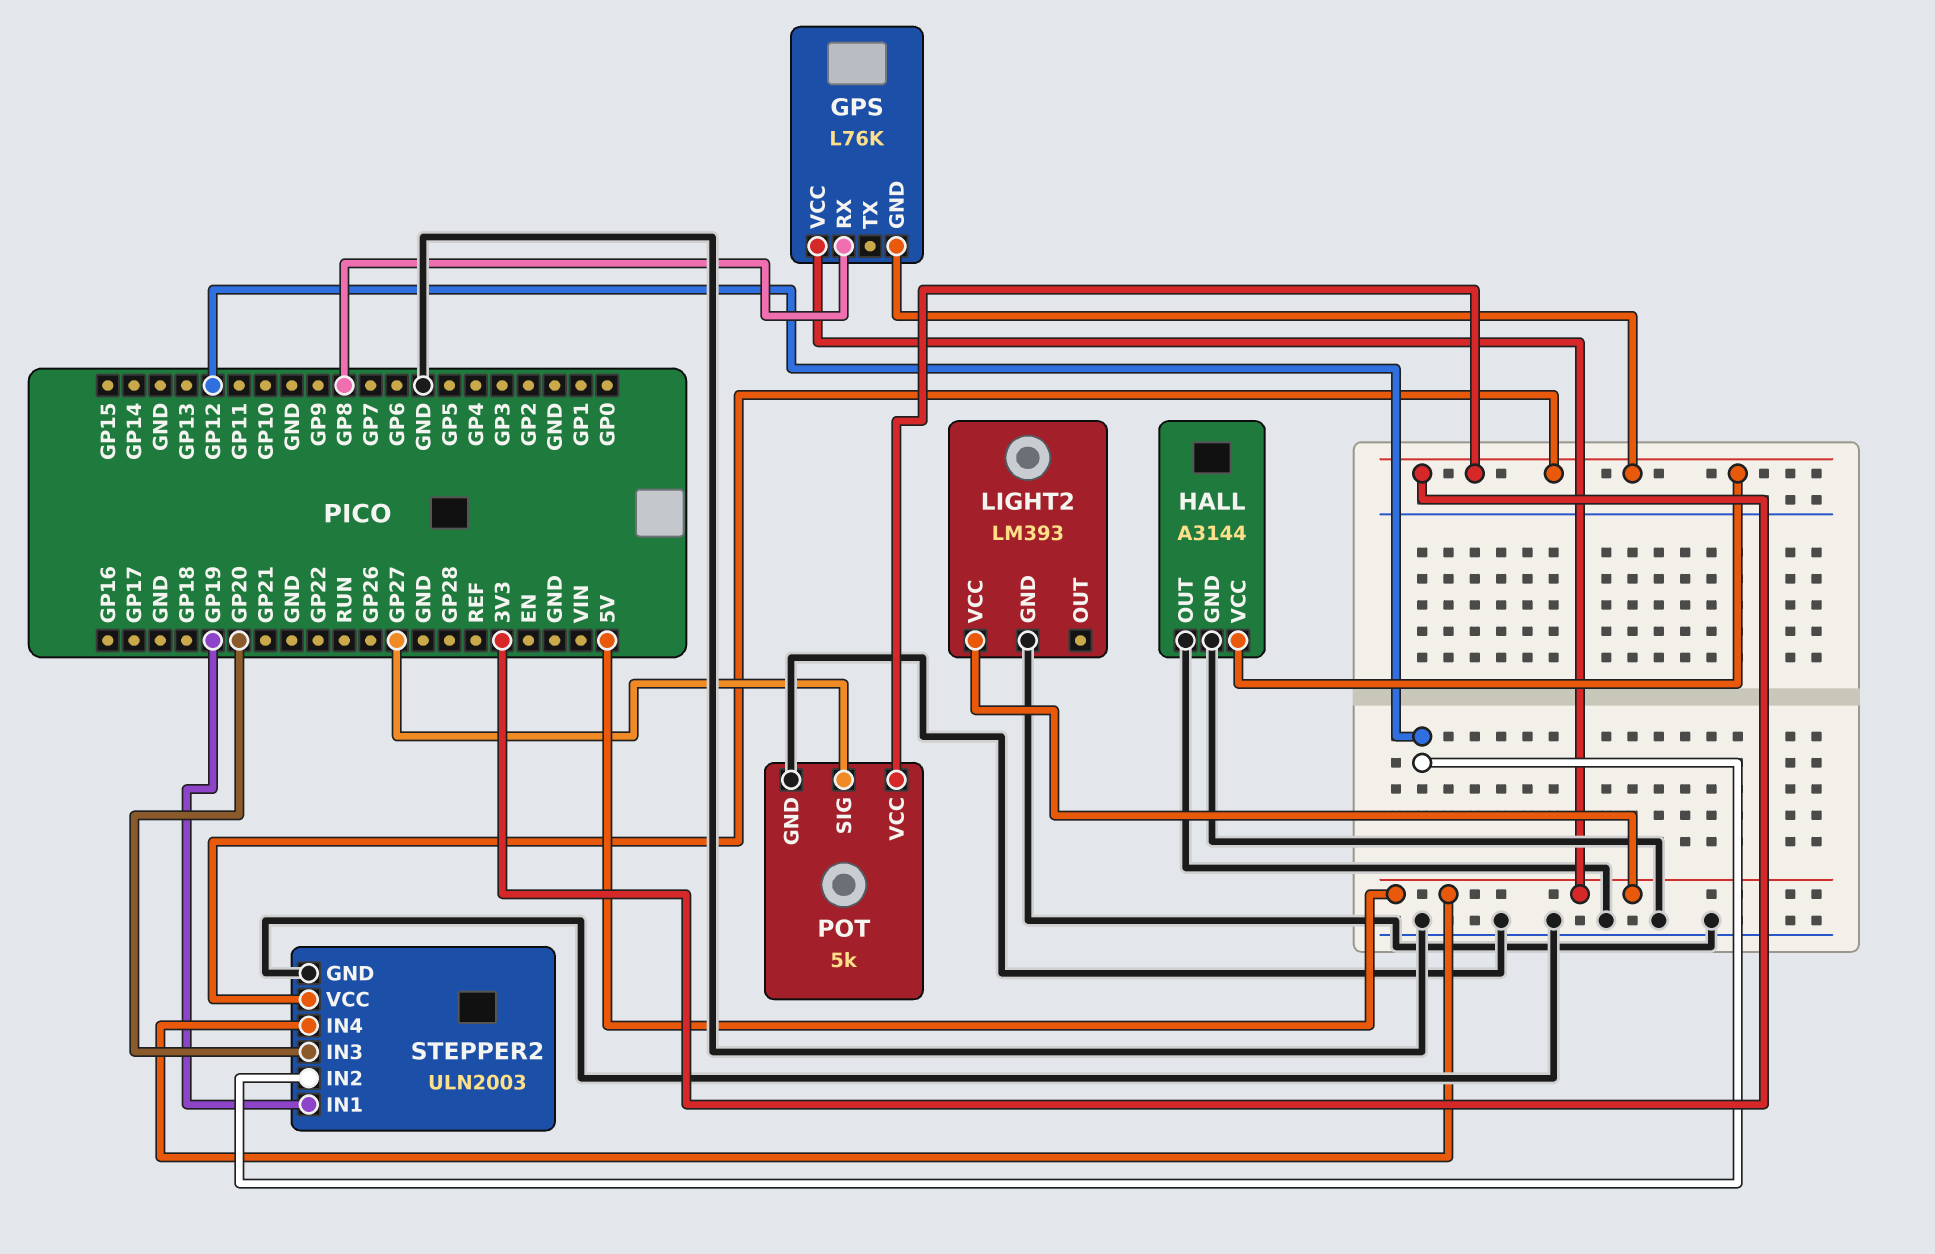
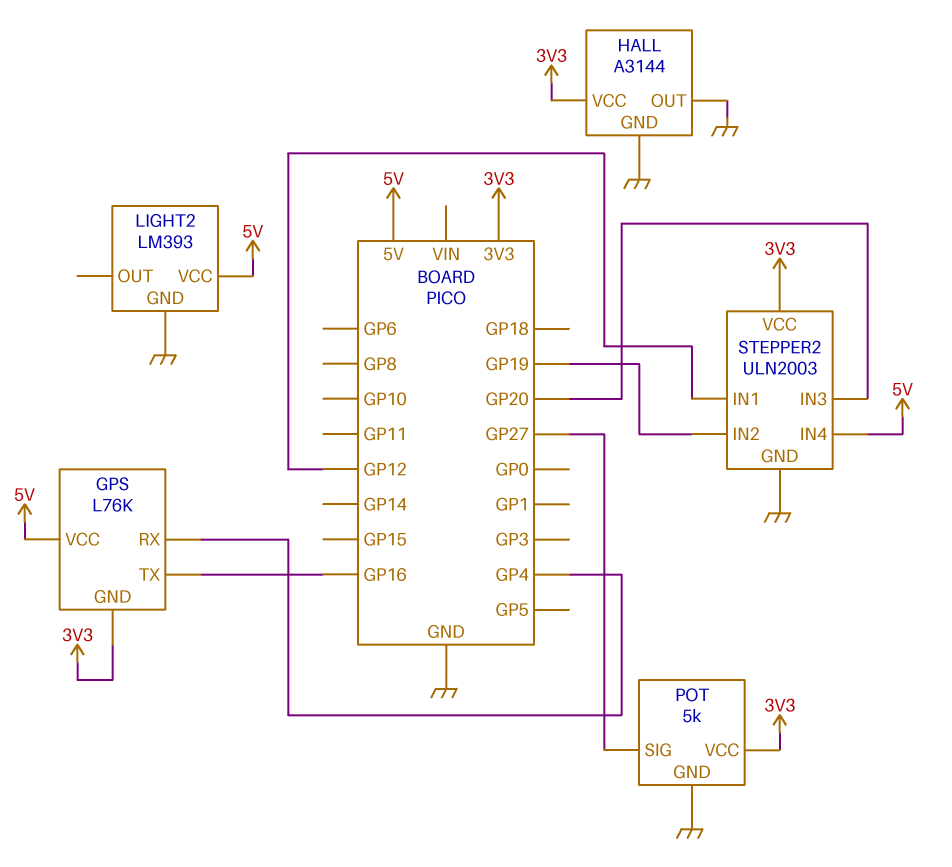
GPS pin RX: GP8 -> GP4
GPS pin TX: none -> GP16
STEPPER2 pin IN1: GP19 -> GP12
STEPPER2 pin IN2: GP12 -> GP19

